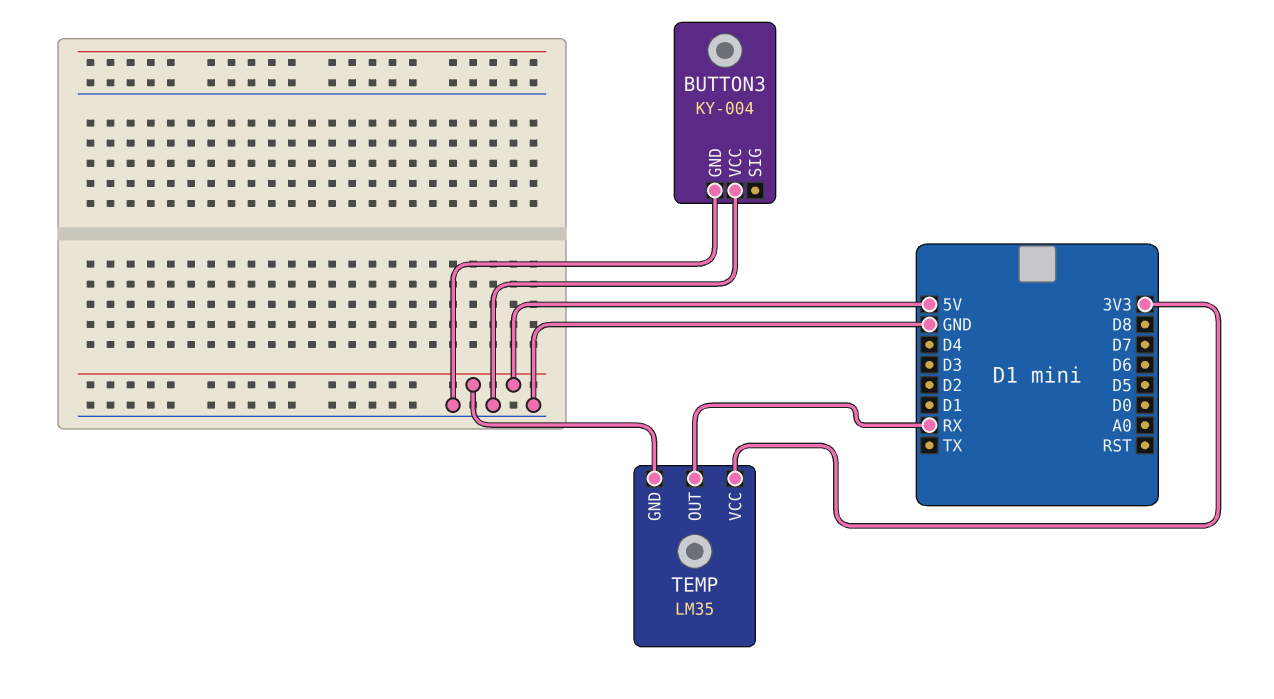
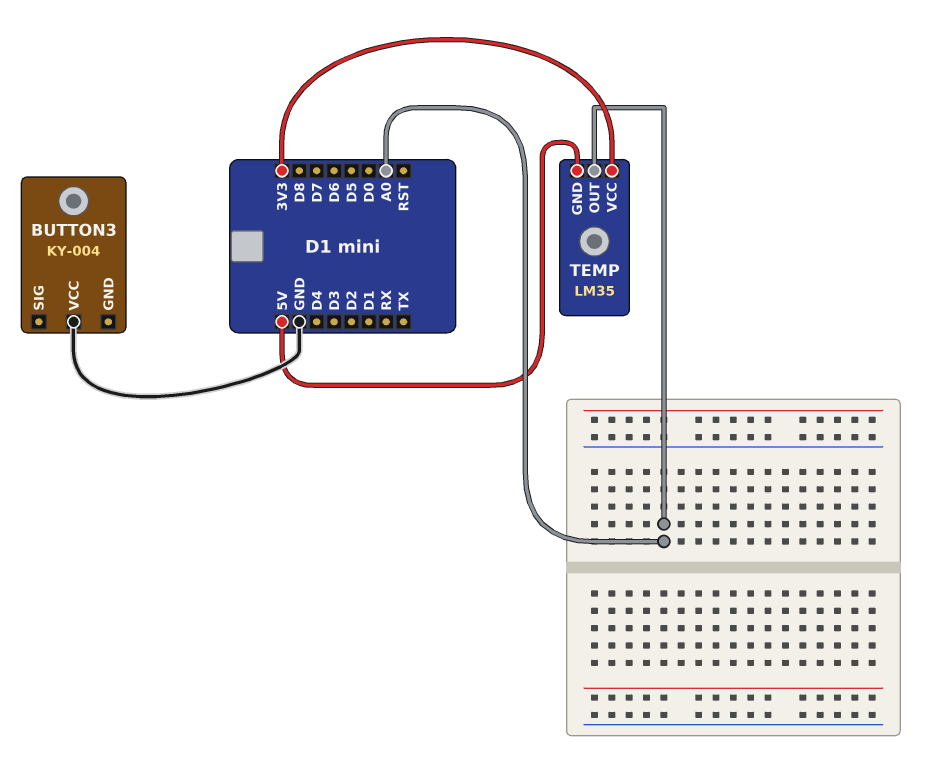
BUTTON3 pin GND: GND -> none
TEMP pin OUT: RX -> A0

